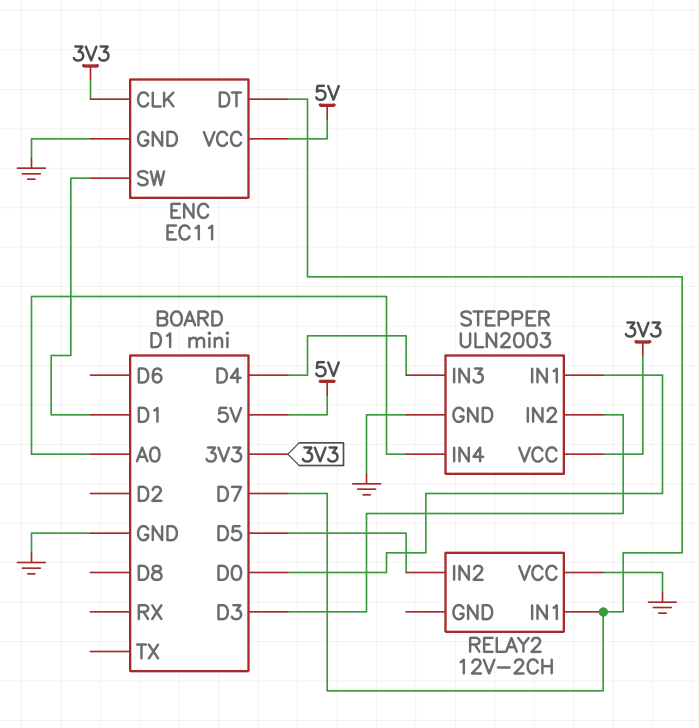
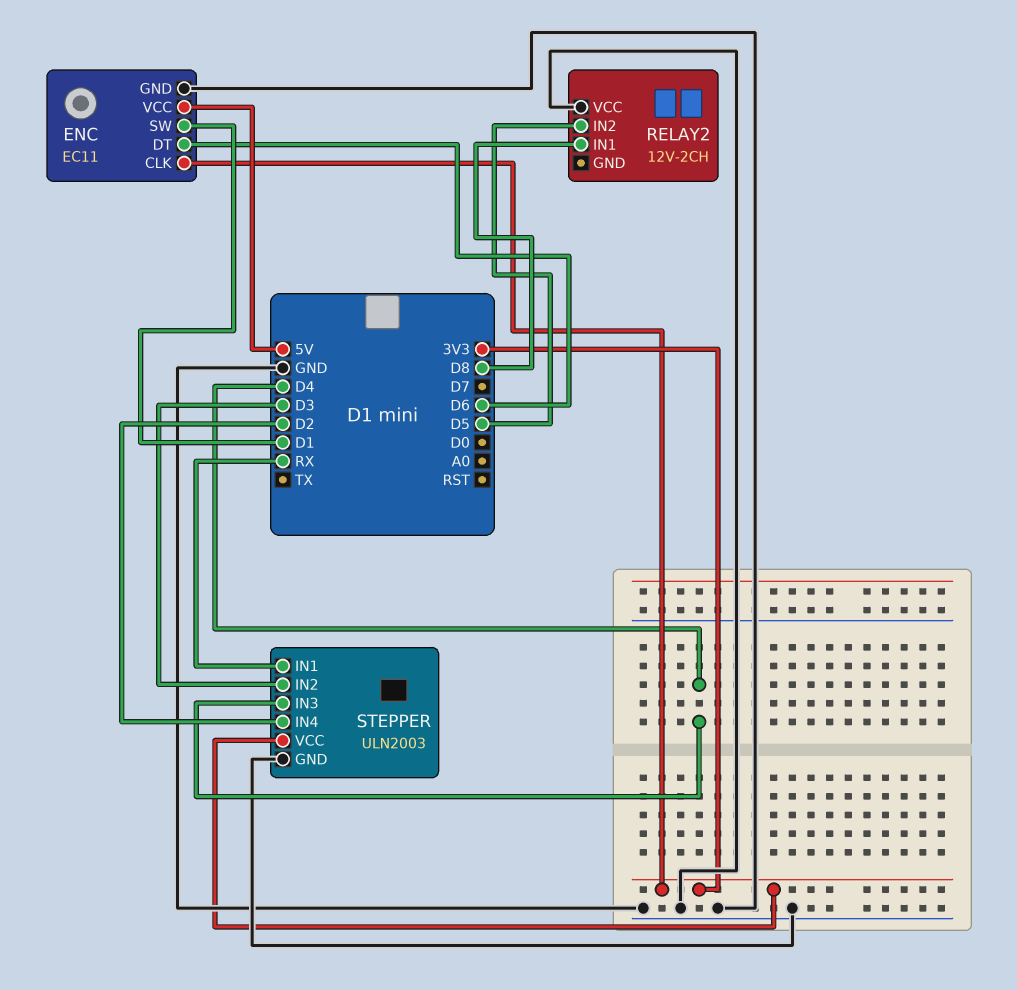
ENC pin DT: D7 -> D6
RELAY2 pin IN1: D7 -> D8
STEPPER pin IN1: D0 -> RX
STEPPER pin IN4: A0 -> D2

